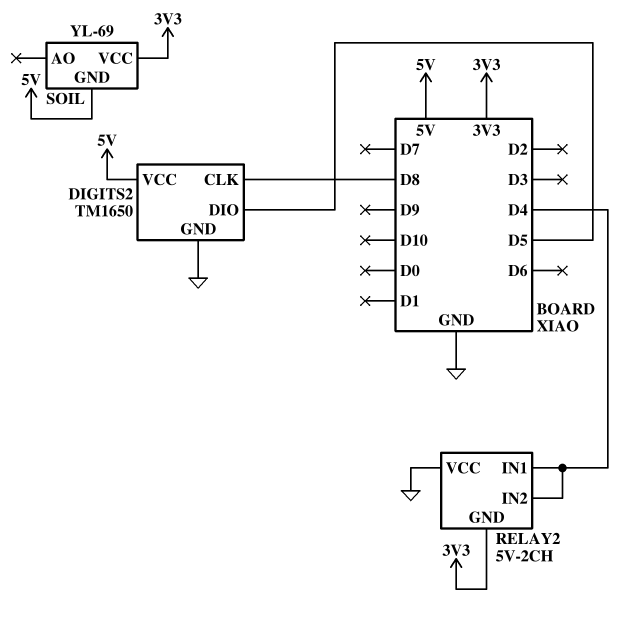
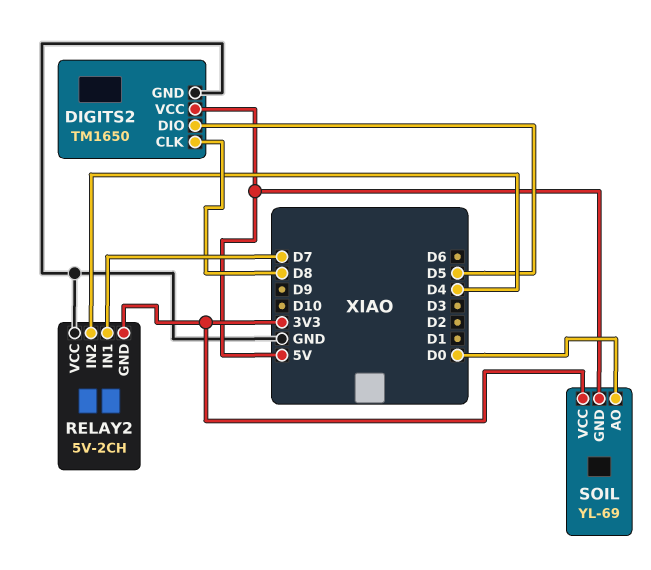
RELAY2 pin IN1: D4 -> D7
SOIL pin AO: none -> D0

